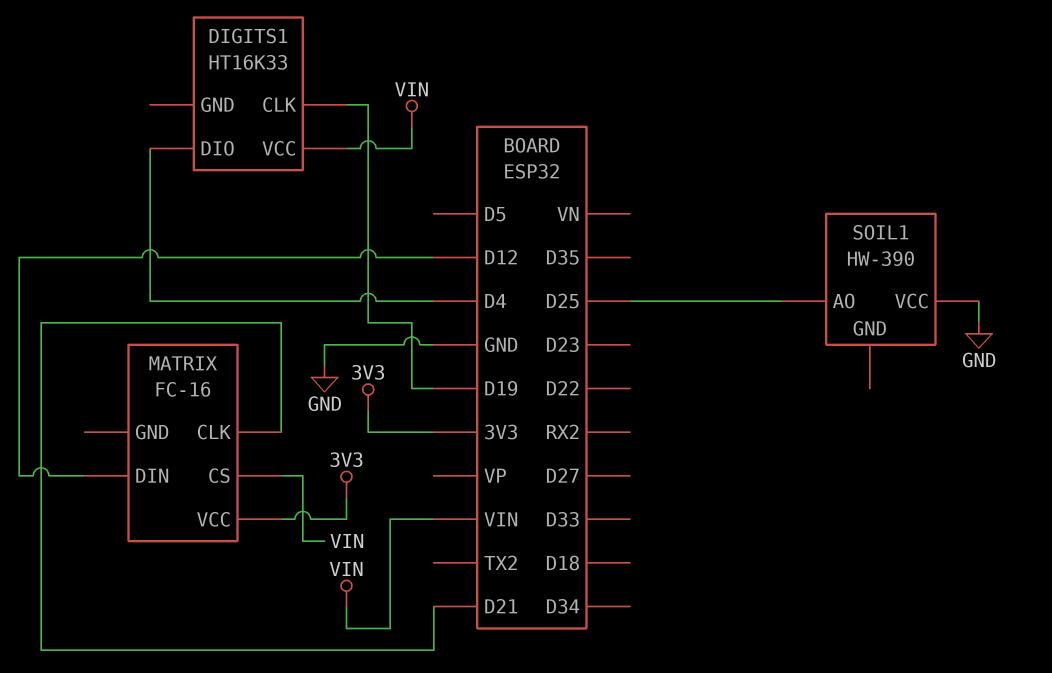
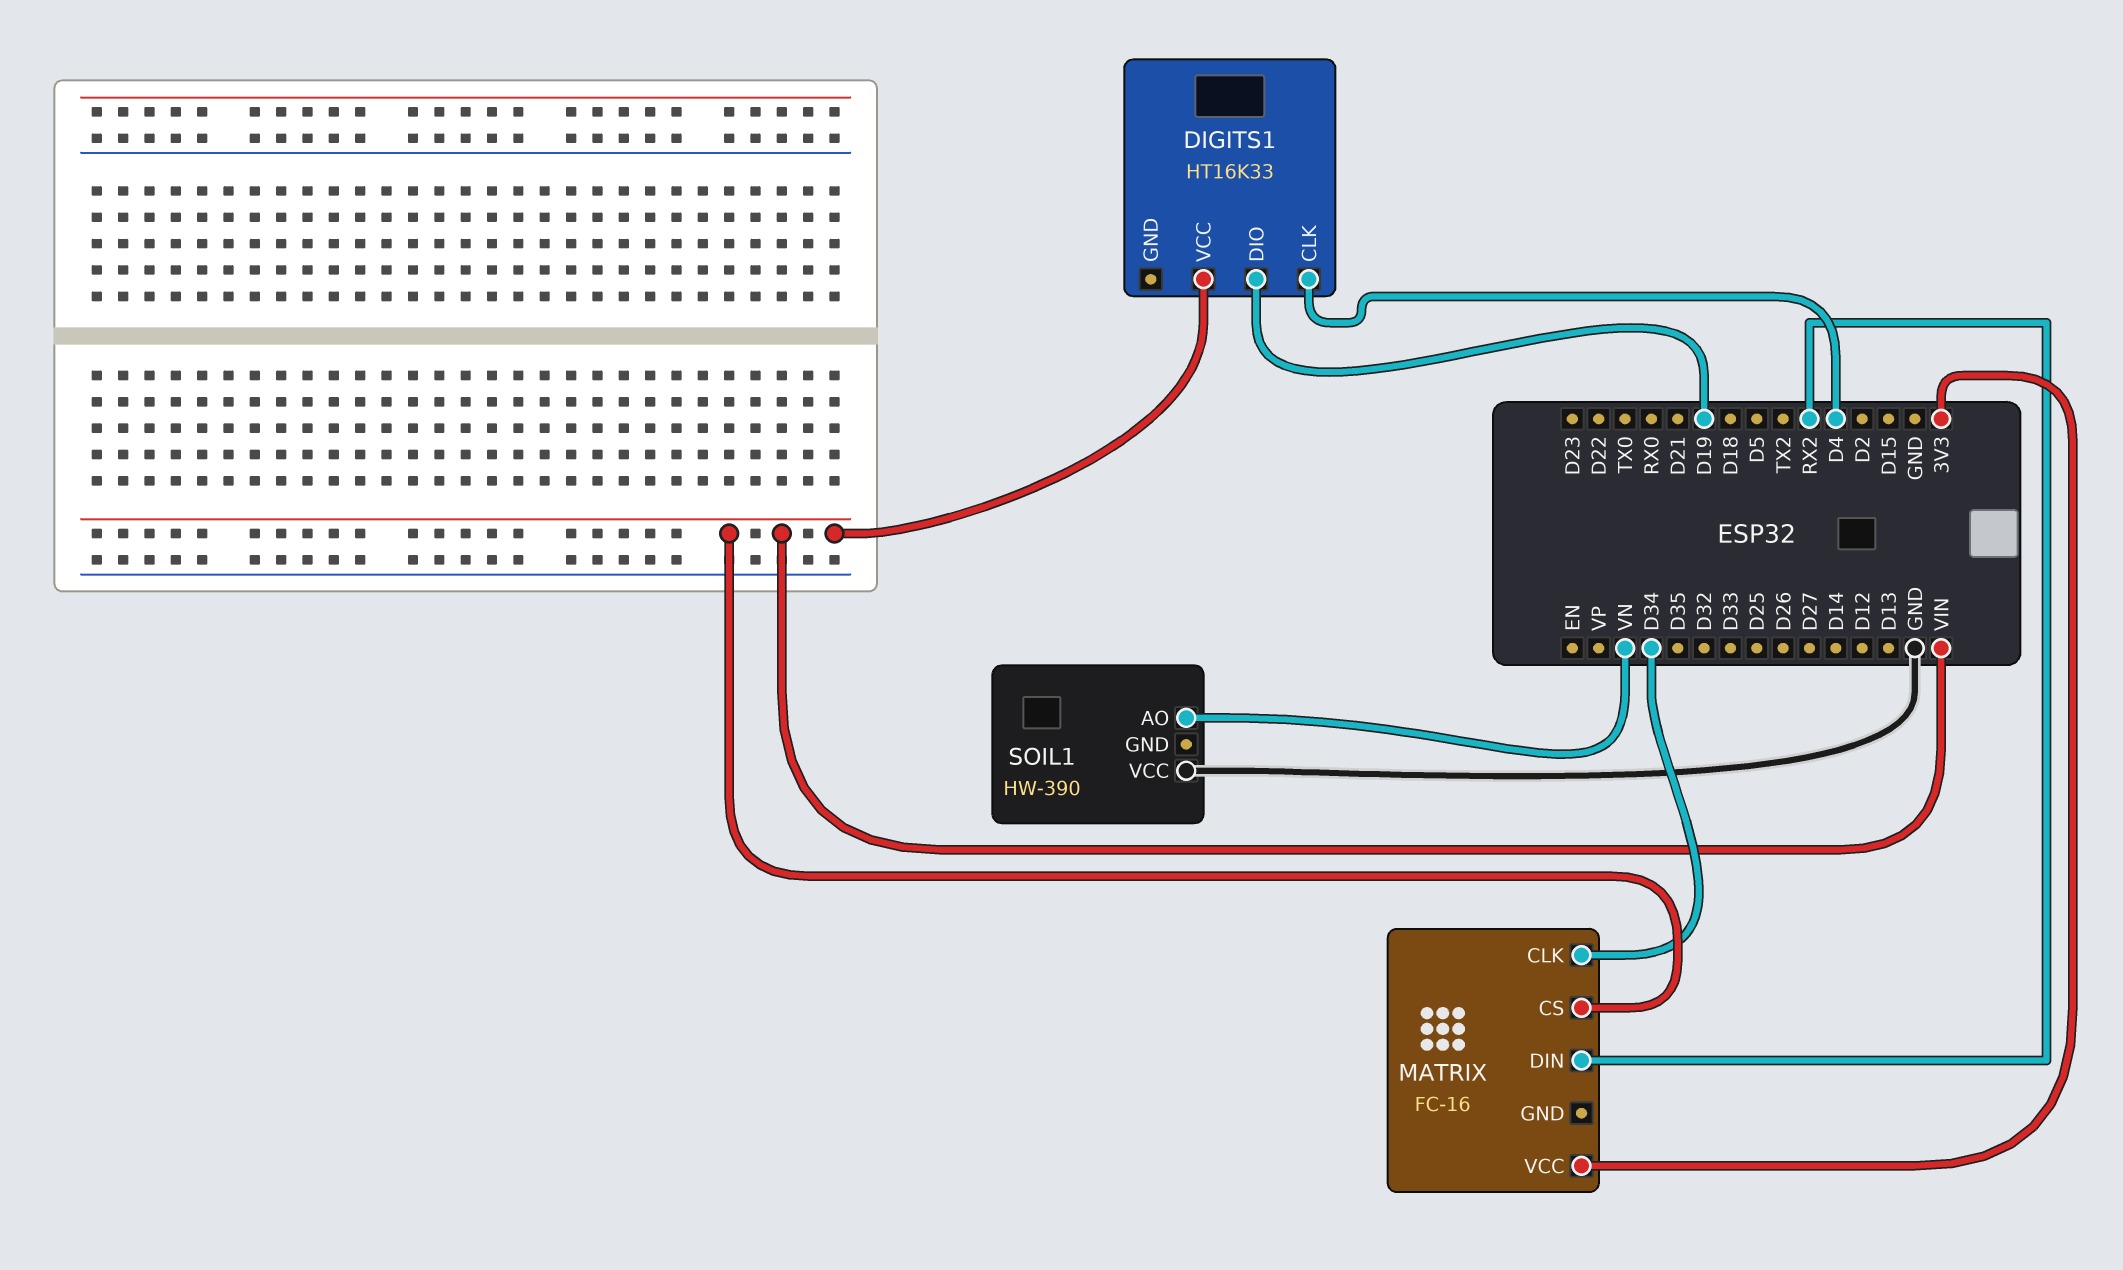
DIGITS1 pin CLK: D19 -> D4
DIGITS1 pin DIO: D4 -> D19
MATRIX pin CLK: D21 -> D34
MATRIX pin DIN: D12 -> RX2
SOIL1 pin AO: D25 -> VN

